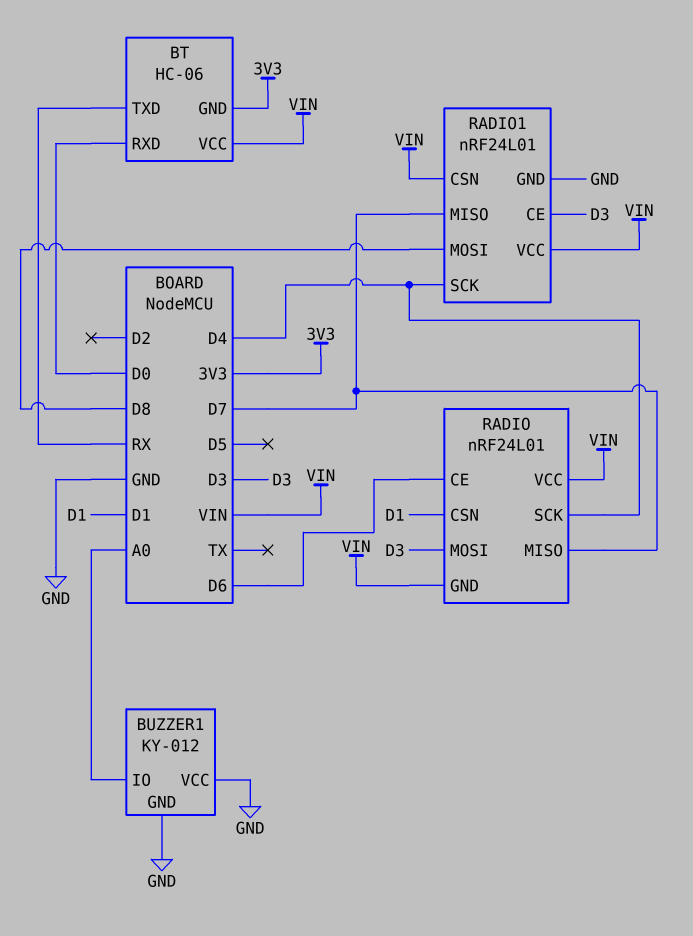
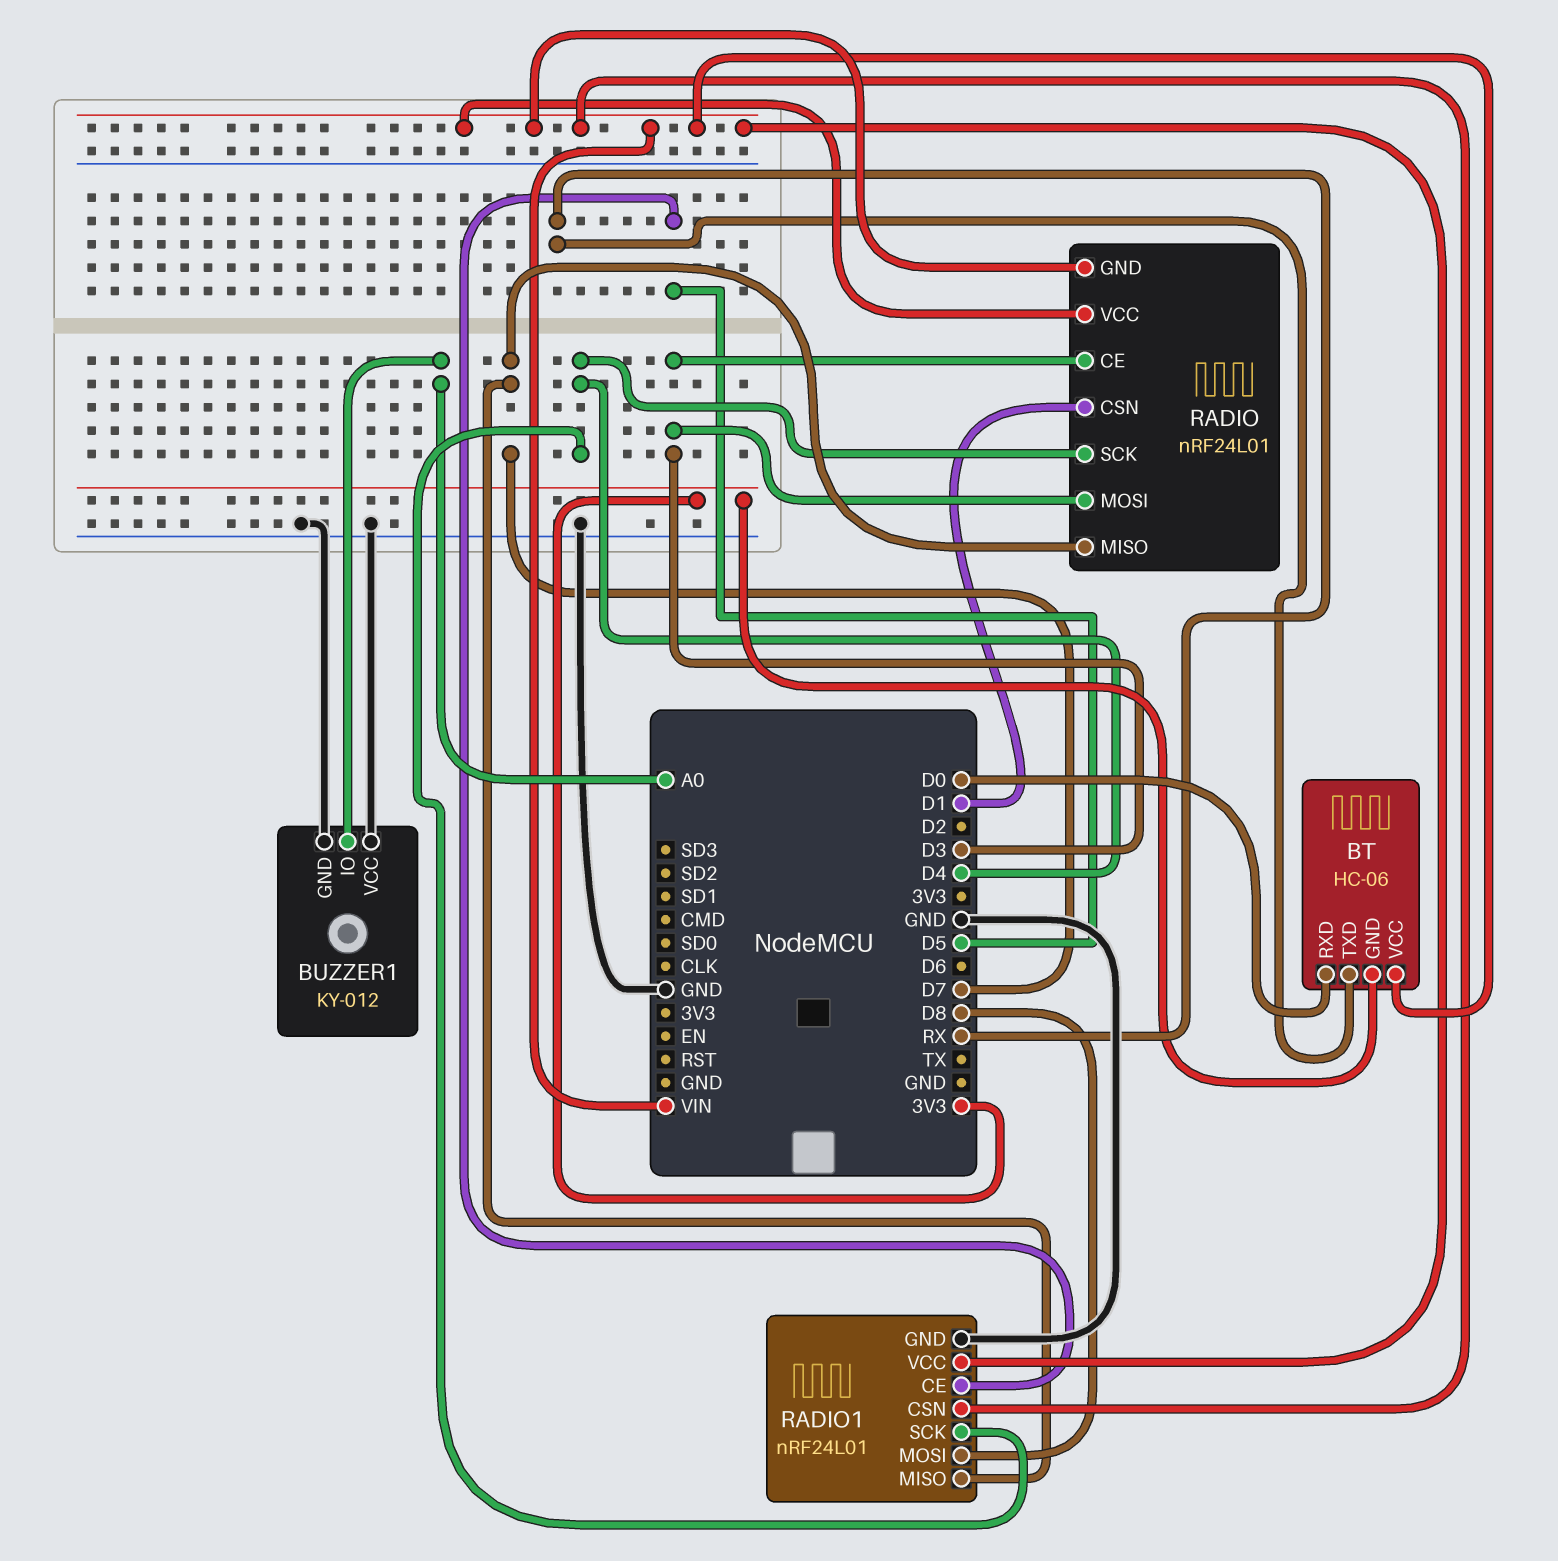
RADIO pin CE: D6 -> D3
RADIO1 pin CE: D3 -> D5

